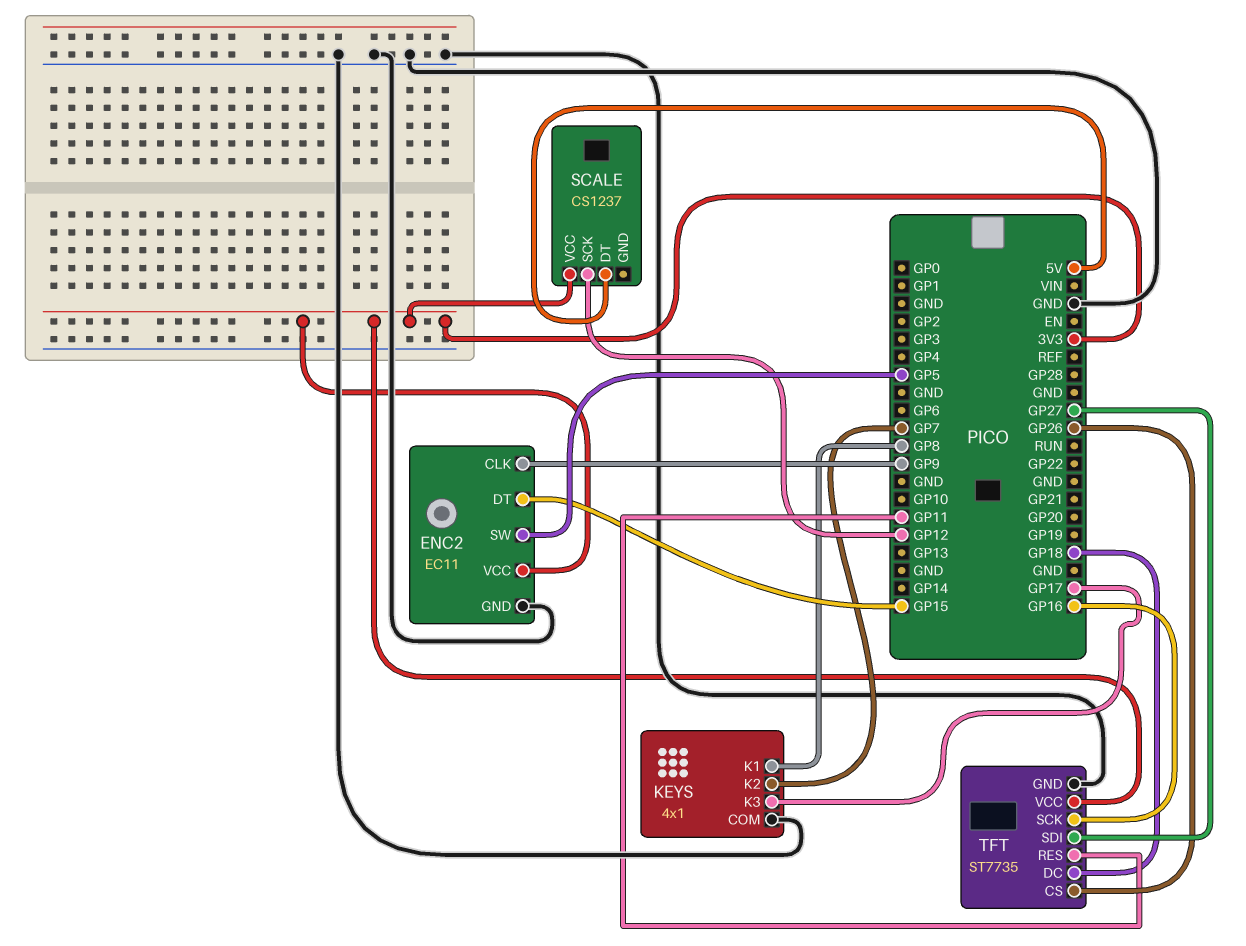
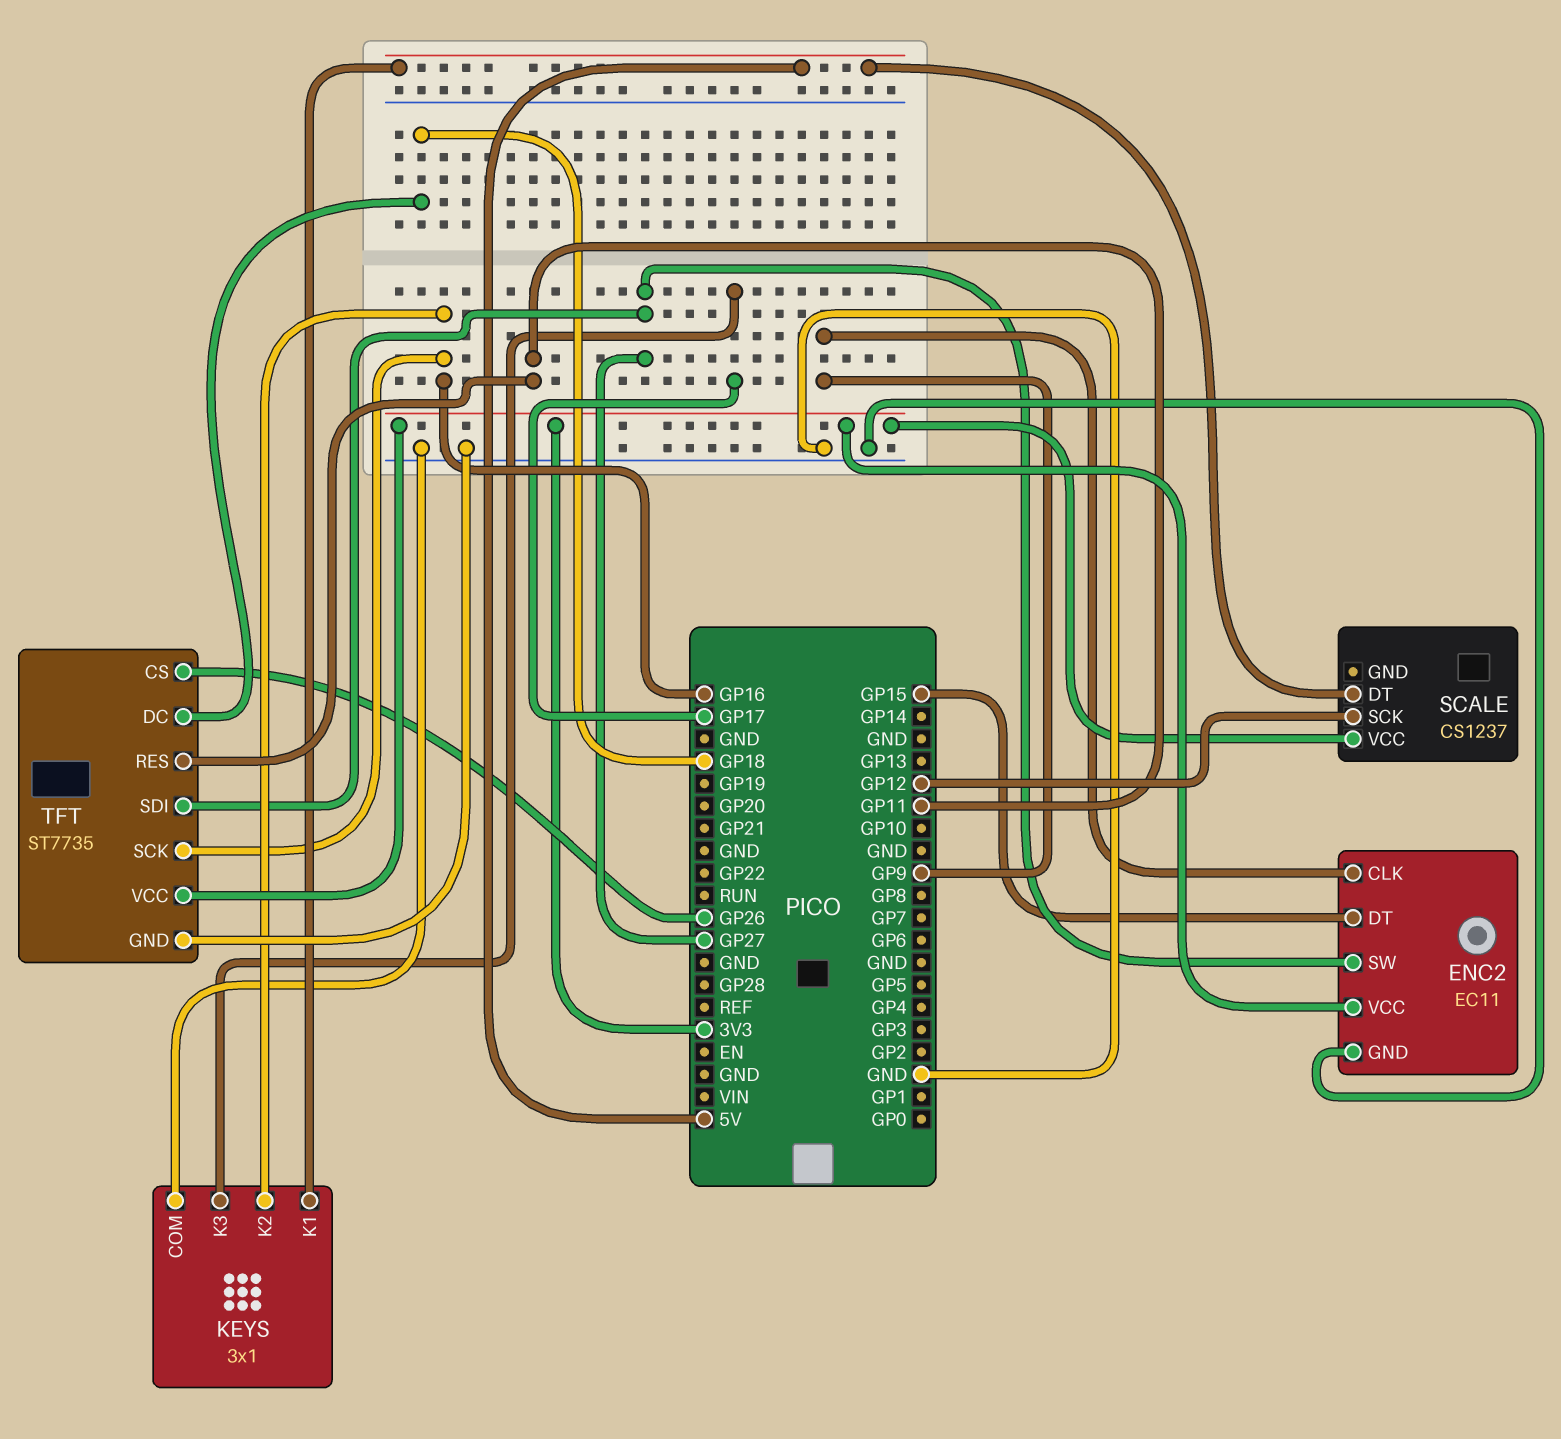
ENC2 pin SW: GP5 -> GP27
KEYS: 4x1 -> 3x1
KEYS pin K1: GP8 -> 5V
KEYS pin K2: GP7 -> GP16

